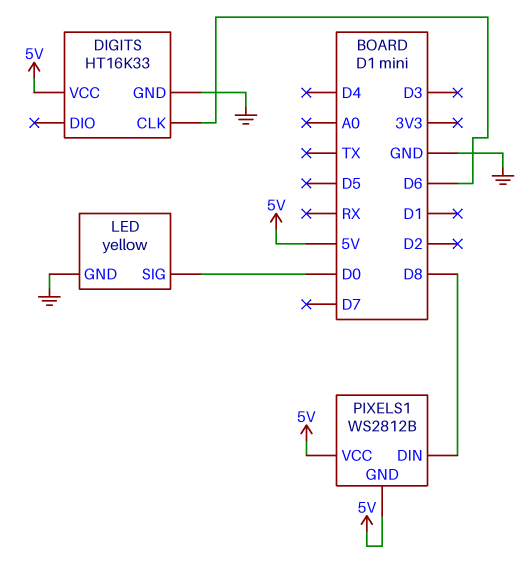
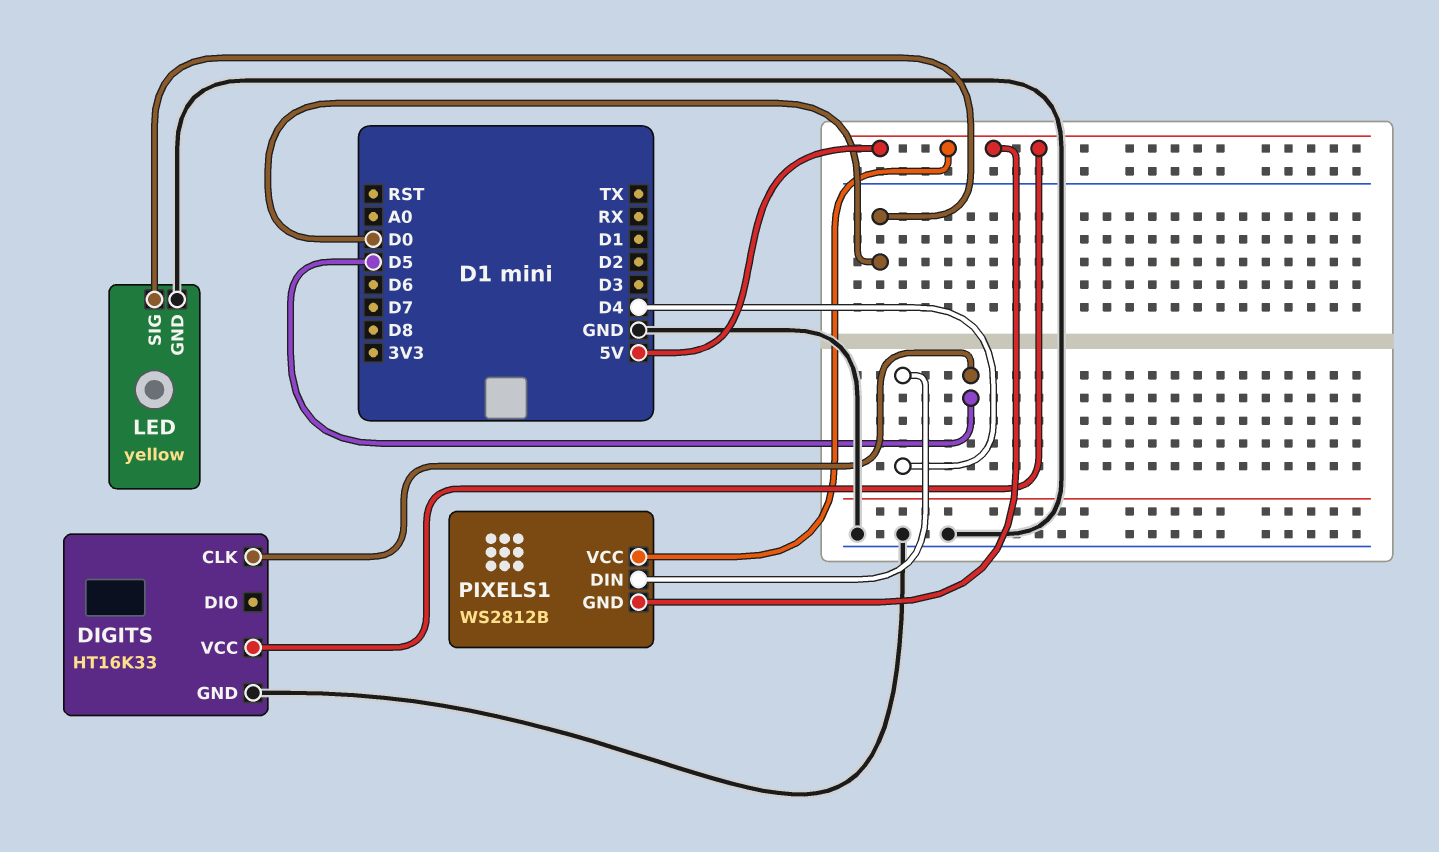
DIGITS pin CLK: D6 -> D5
PIXELS1 pin DIN: D8 -> D4

